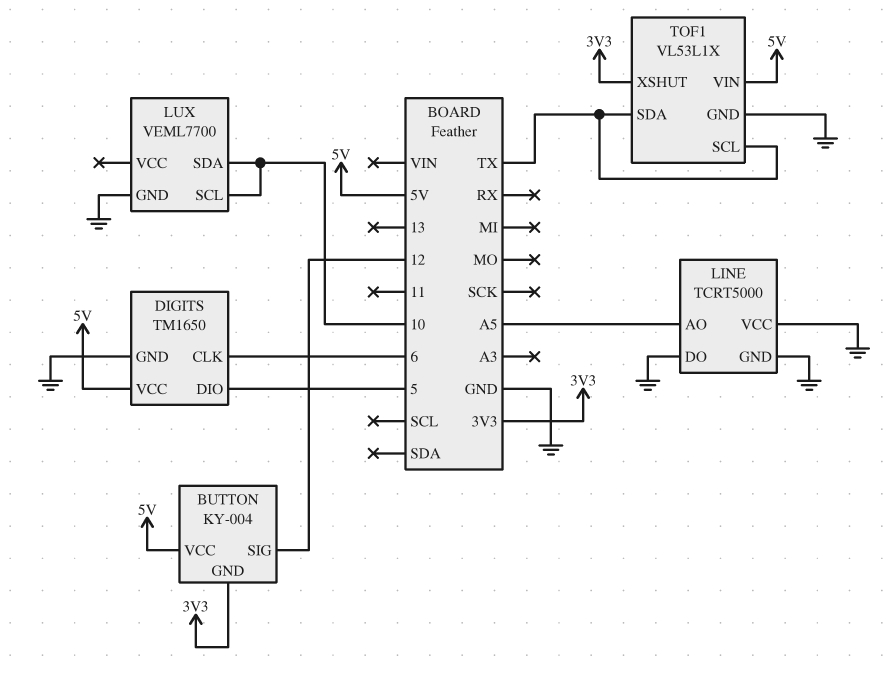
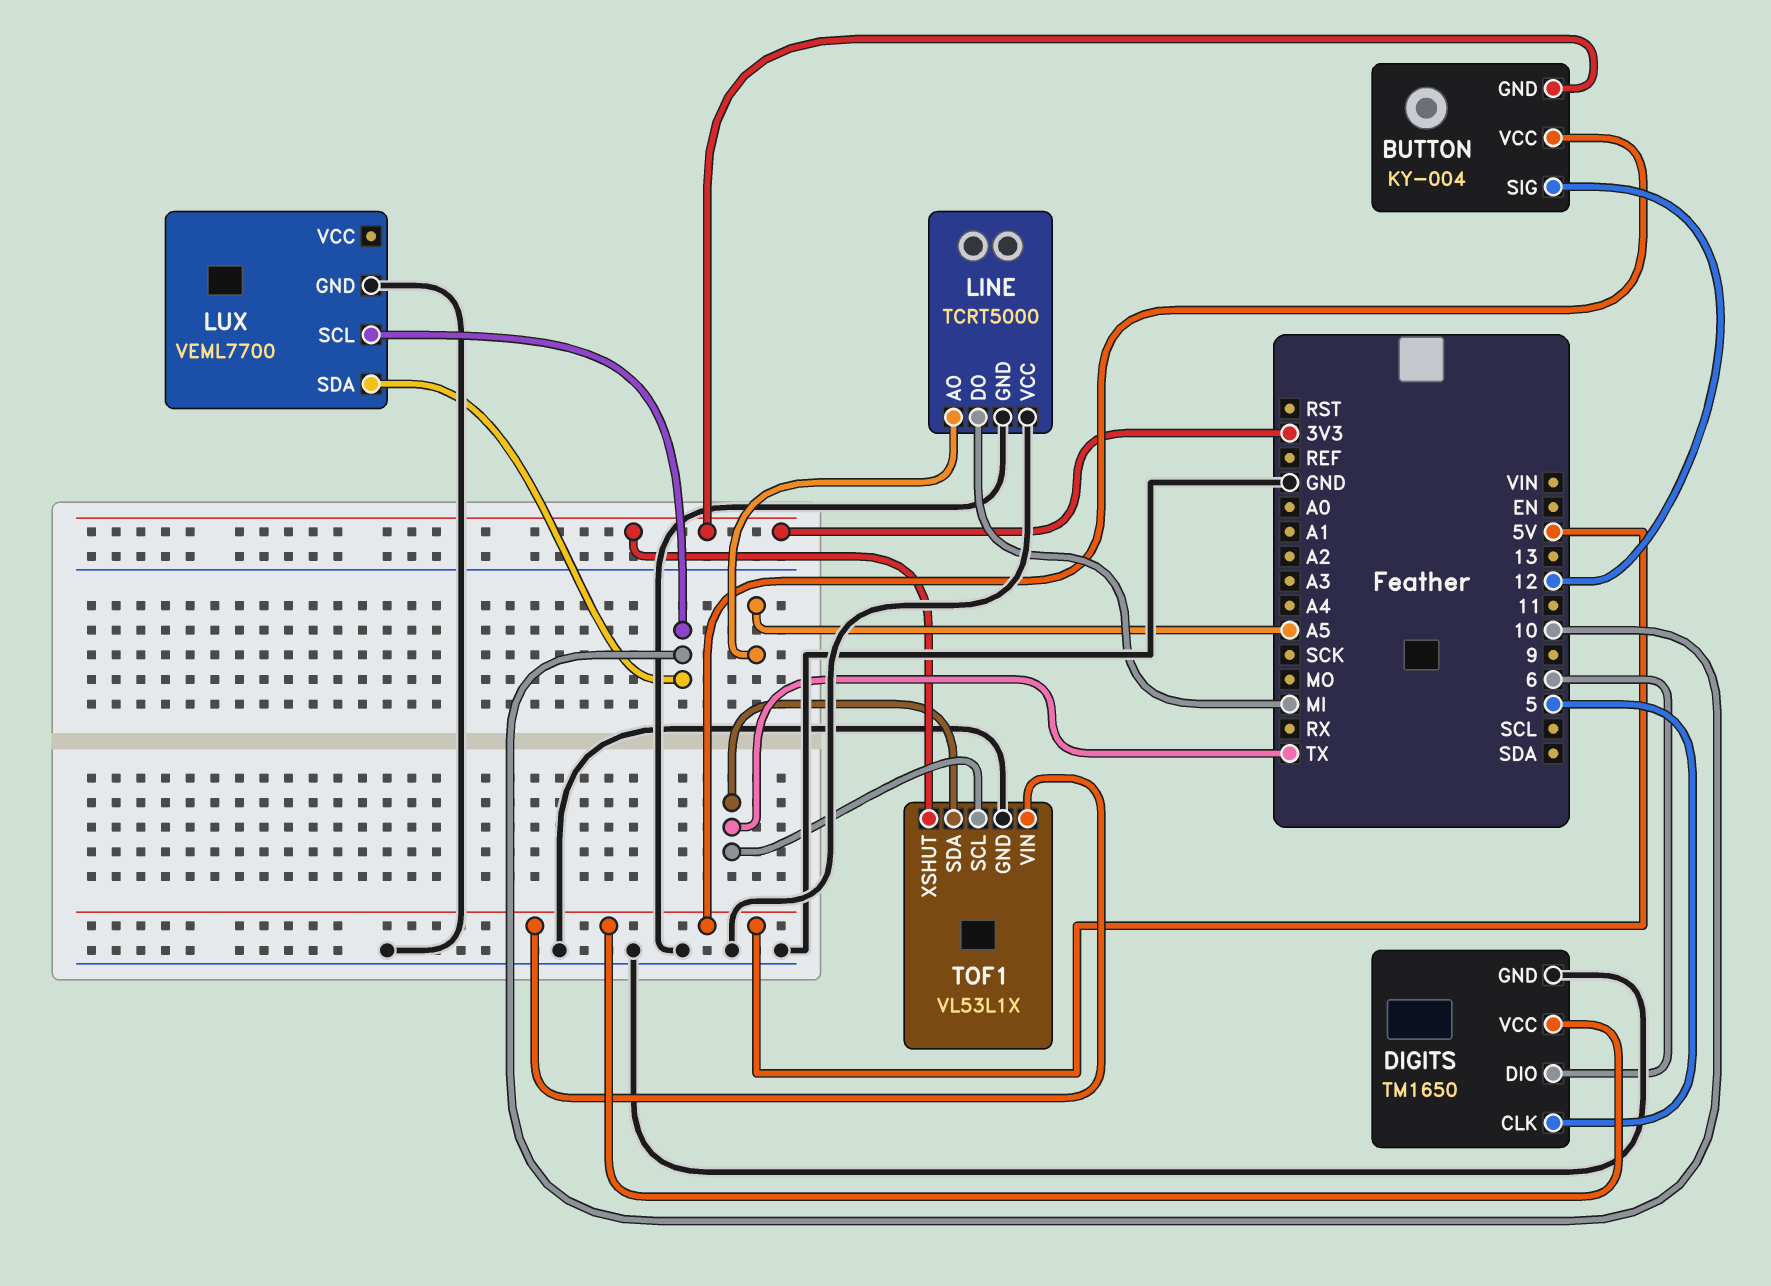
DIGITS pin CLK: 6 -> 5
DIGITS pin DIO: 5 -> 6
LINE pin DO: GND -> MI

